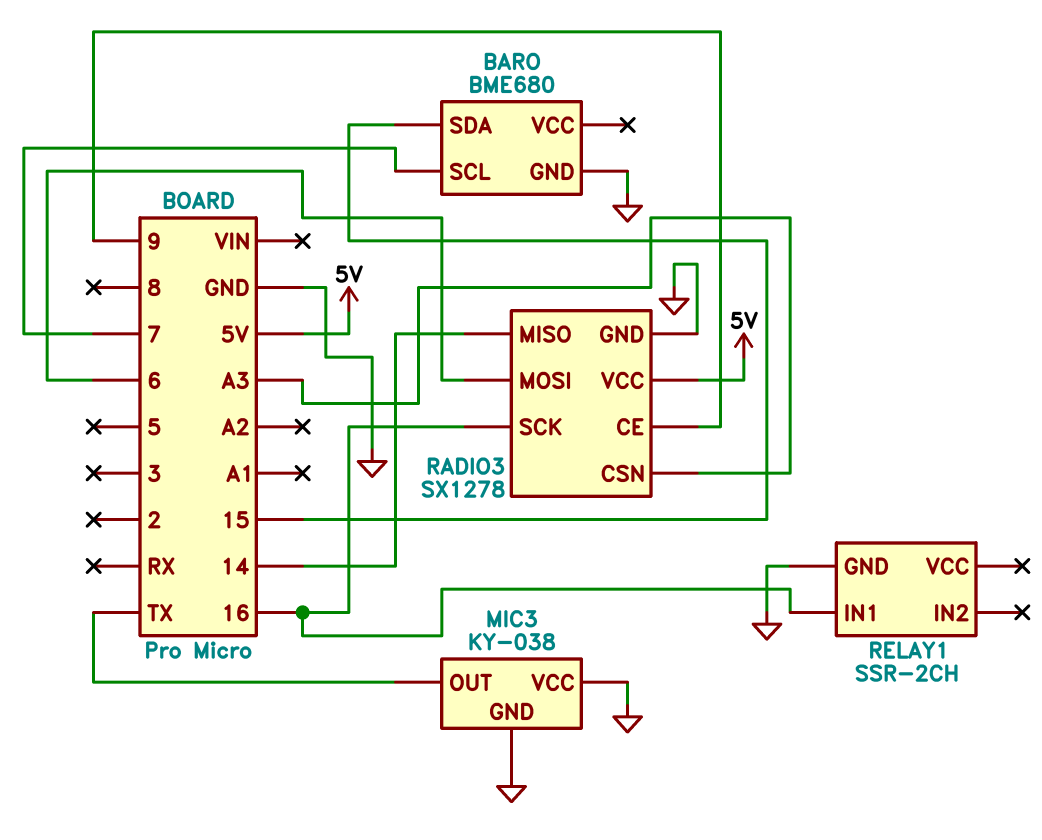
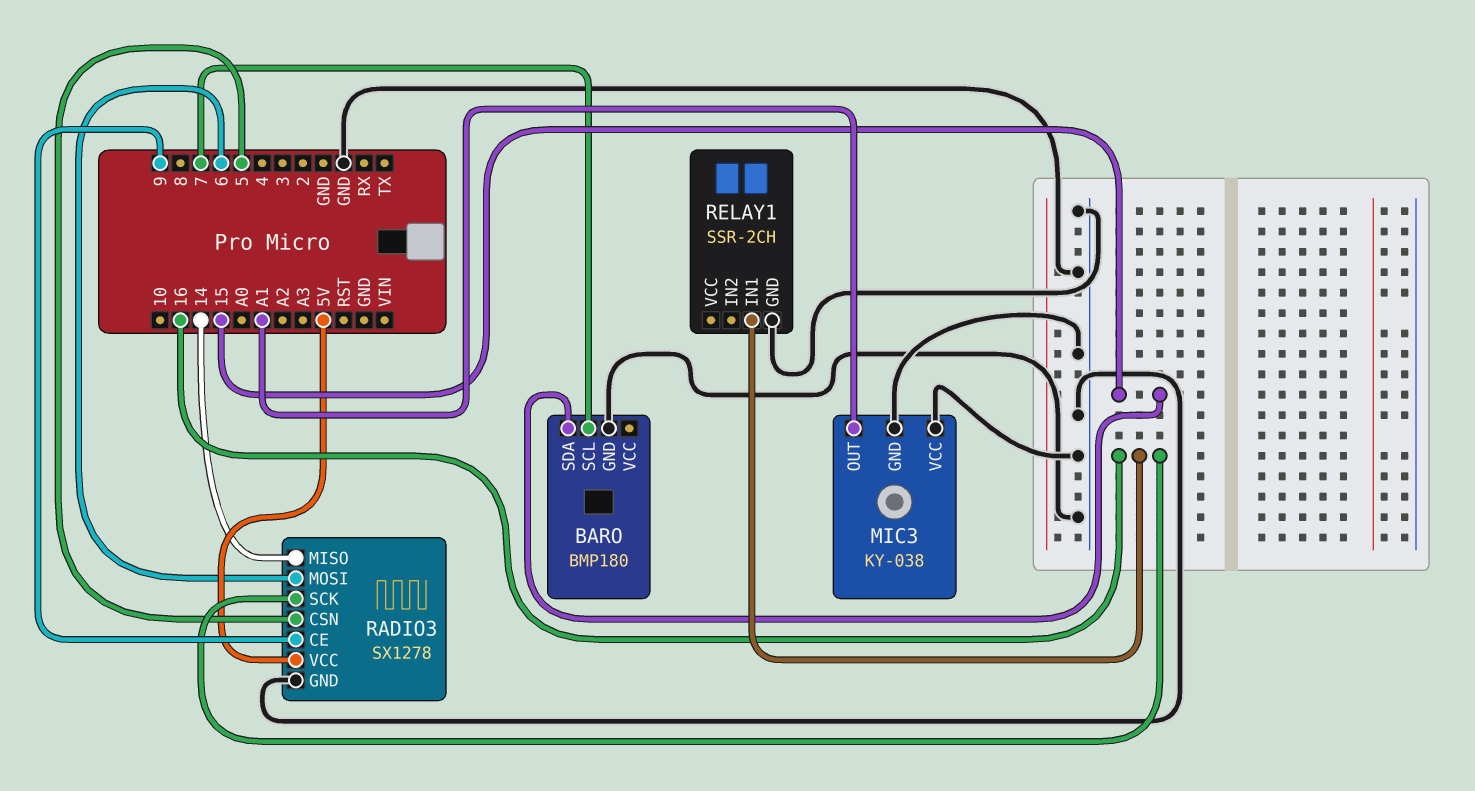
BARO: BME680 -> BMP180
MIC3 pin OUT: TX -> A1
RADIO3 pin CSN: A3 -> 5

